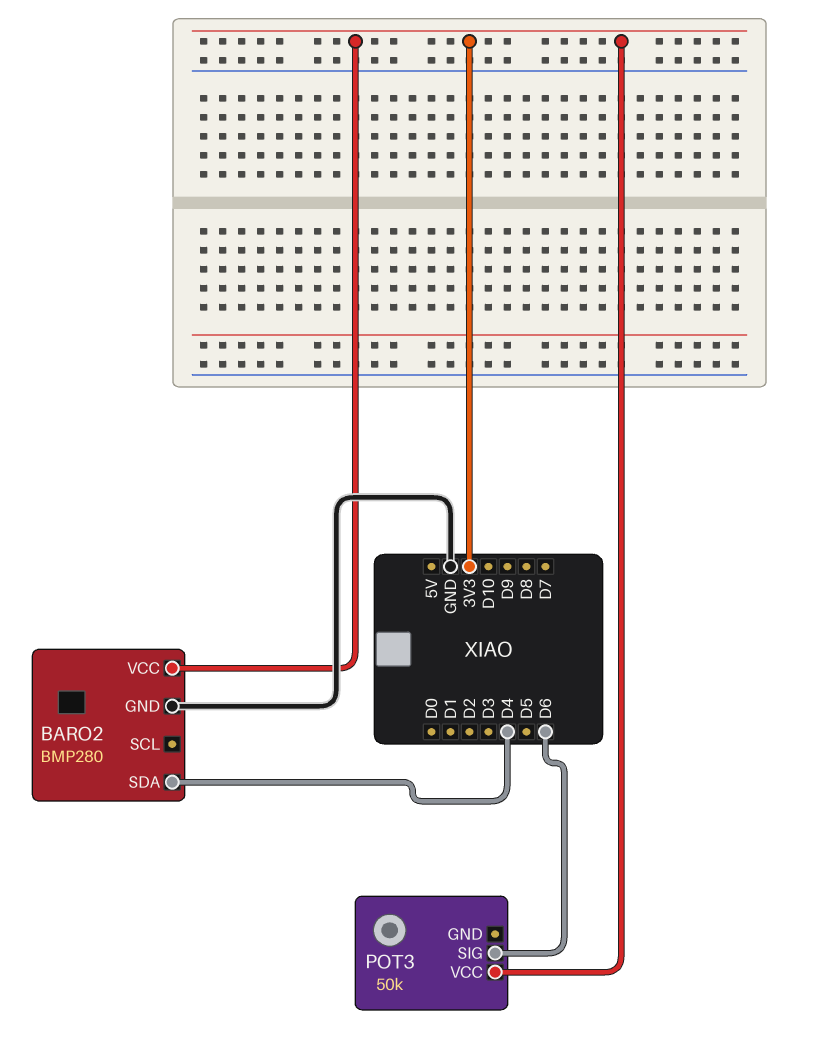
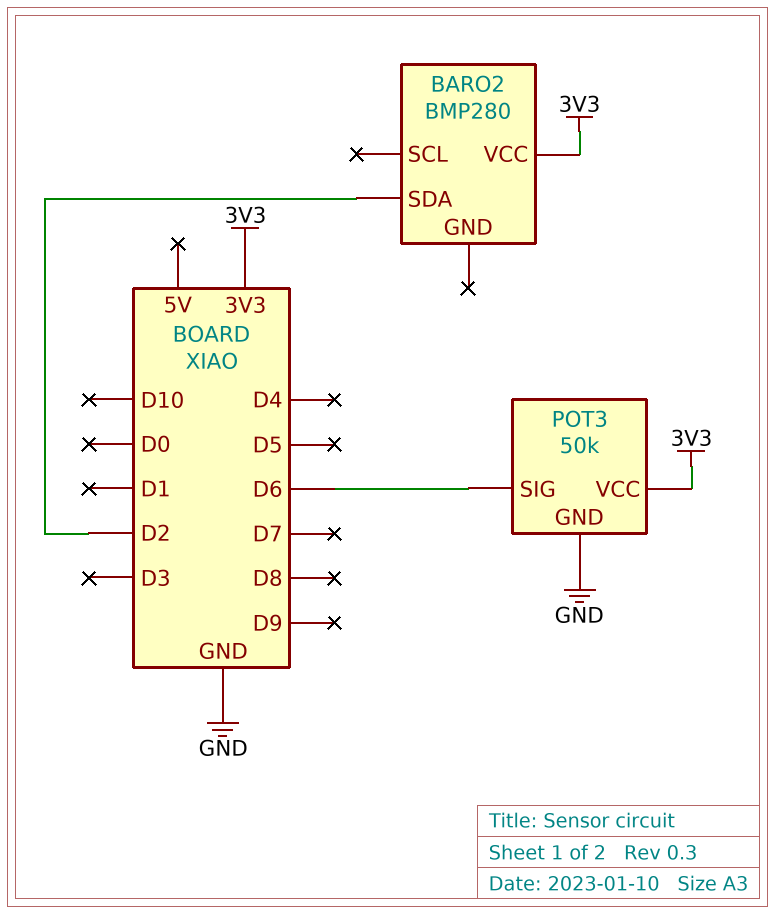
BARO2 pin GND: GND -> none
BARO2 pin SDA: D4 -> D2
POT3 pin GND: none -> GND

